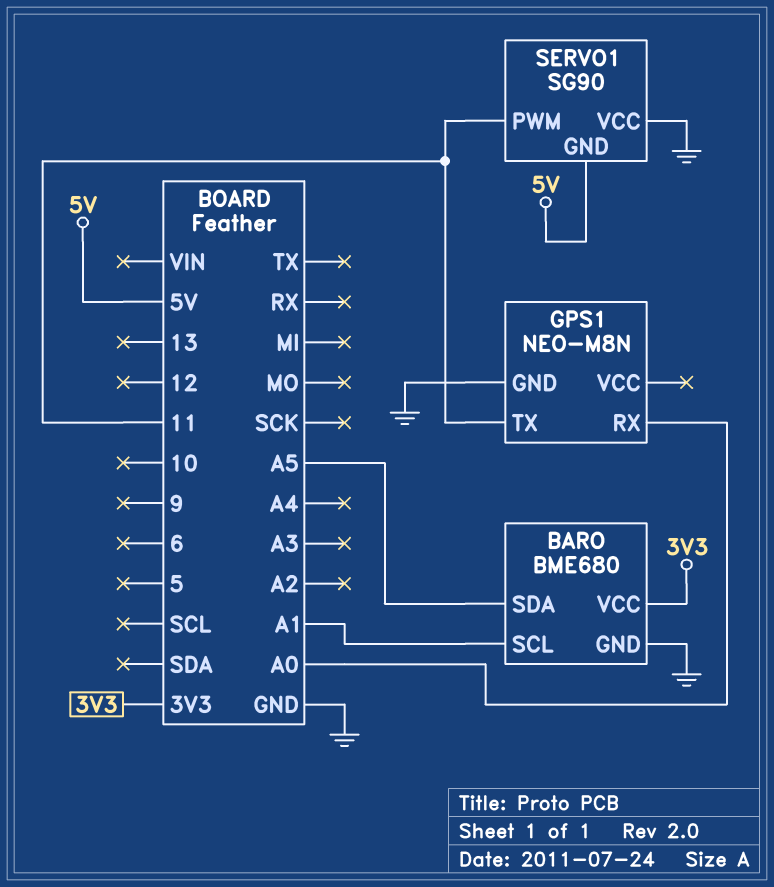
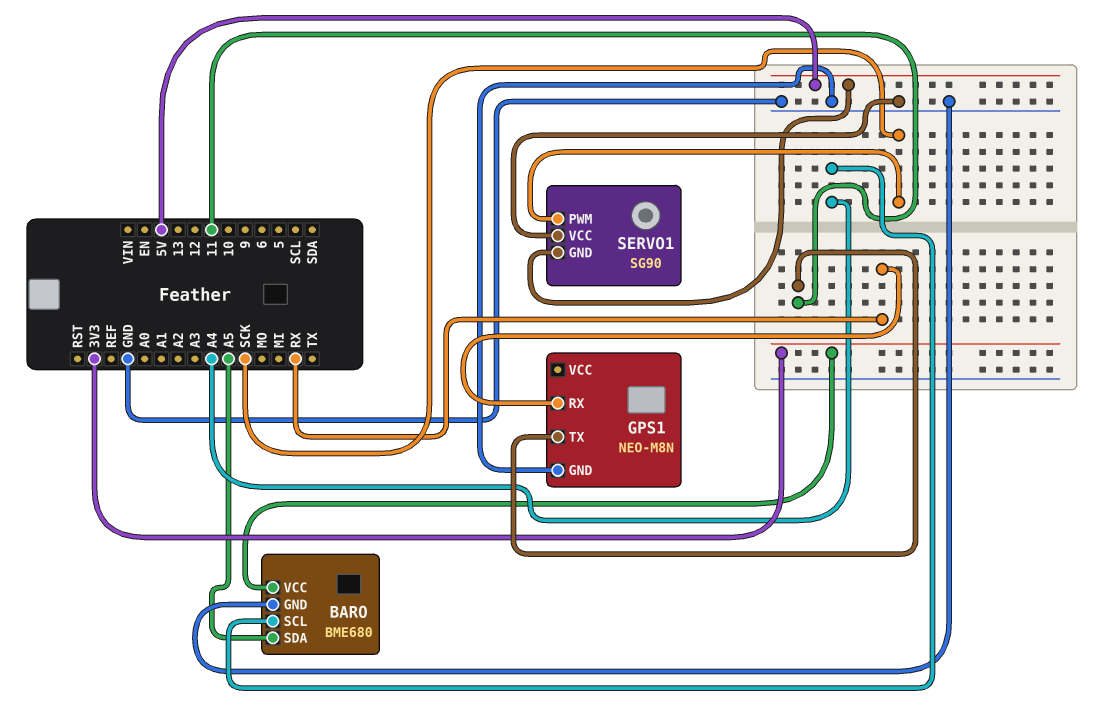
BARO pin SCL: A1 -> A4
GPS1 pin RX: A0 -> RX
SERVO1 pin PWM: 11 -> SCK

